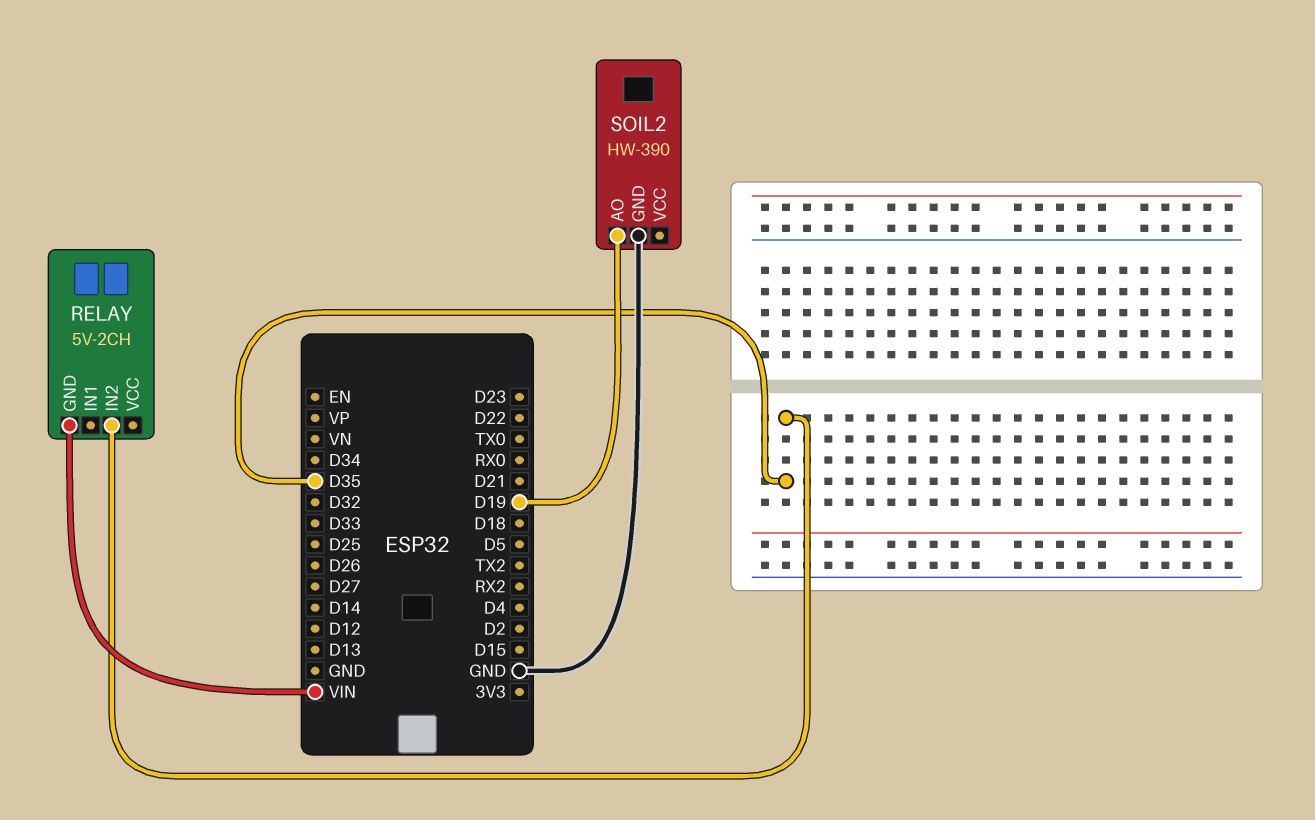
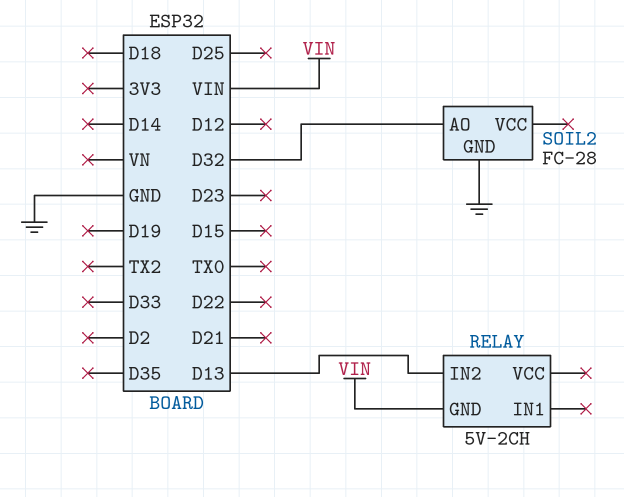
RELAY pin IN2: D35 -> D13
SOIL2: HW-390 -> FC-28
SOIL2 pin AO: D19 -> D32

